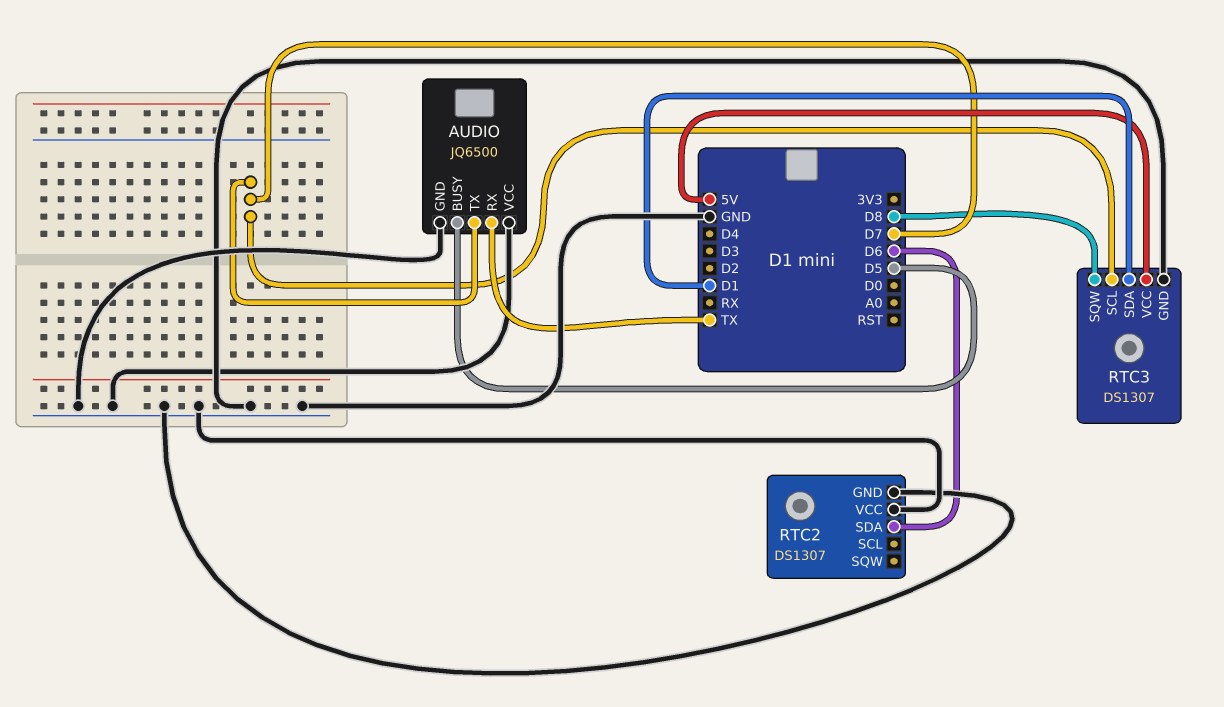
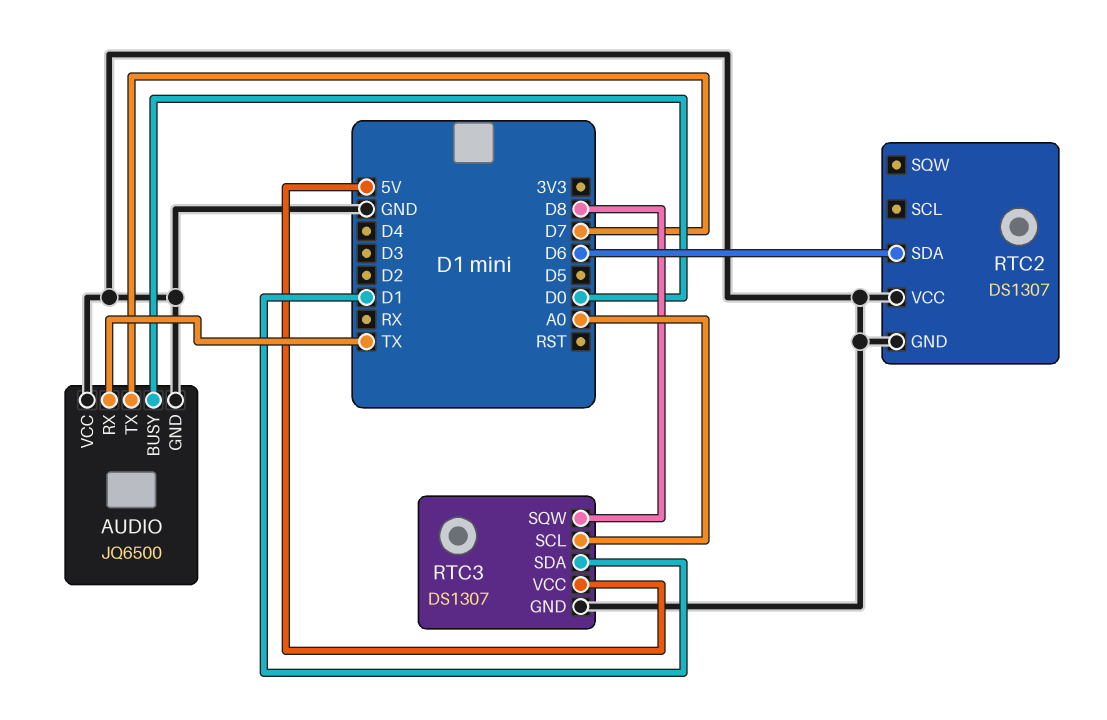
AUDIO pin BUSY: D5 -> D0
RTC3 pin SCL: D7 -> A0

